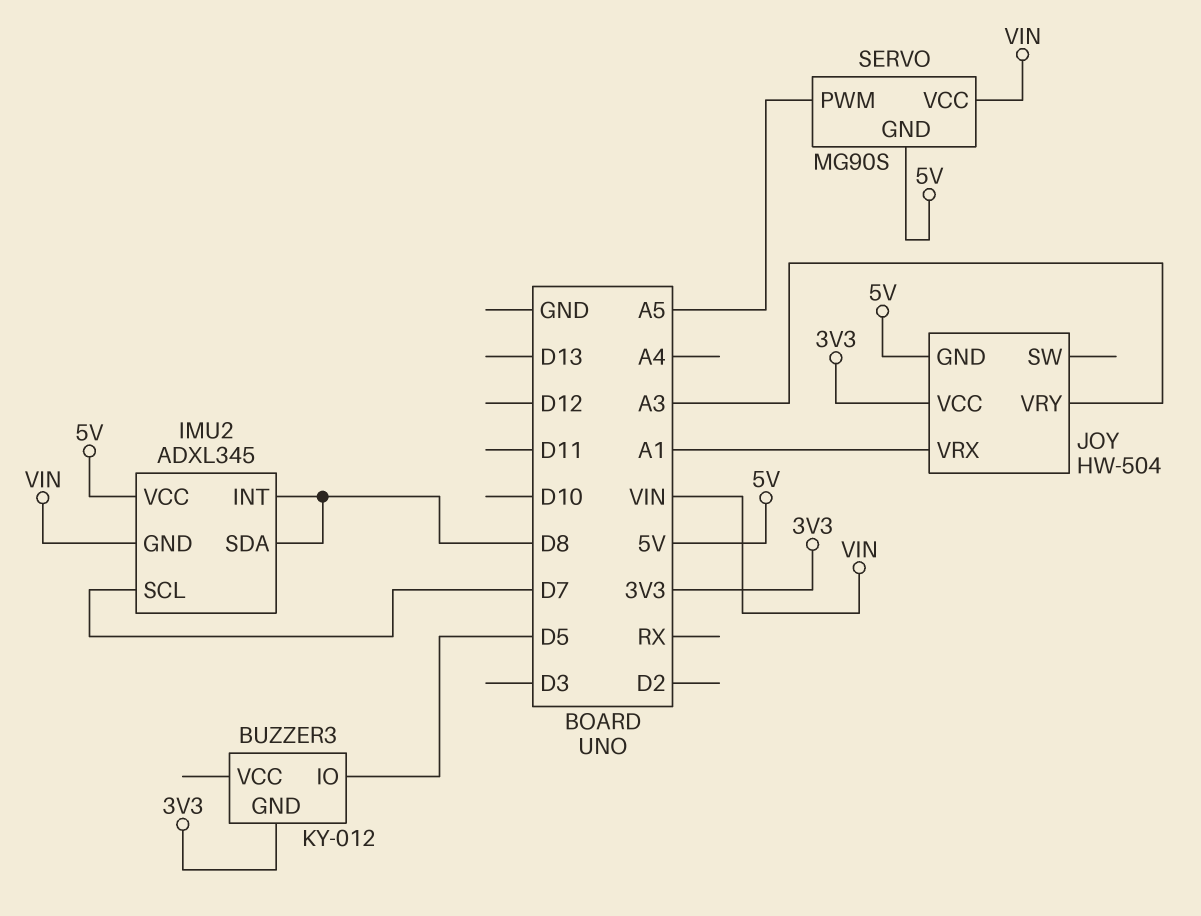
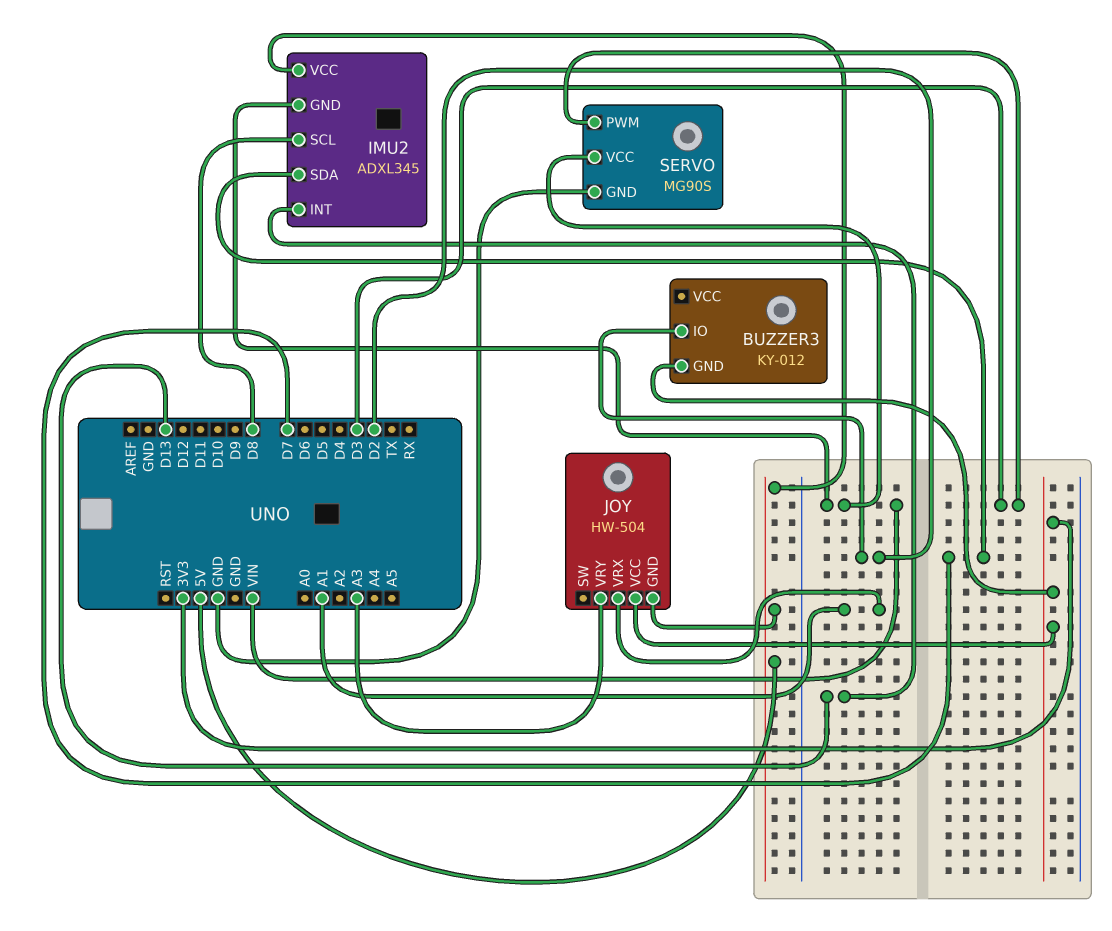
BUZZER3 pin IO: D5 -> D2
IMU2 pin INT: D8 -> D13
IMU2 pin SCL: D7 -> D8
IMU2 pin SDA: D8 -> D7
SERVO pin GND: 5V -> GND
SERVO pin PWM: A5 -> D3

